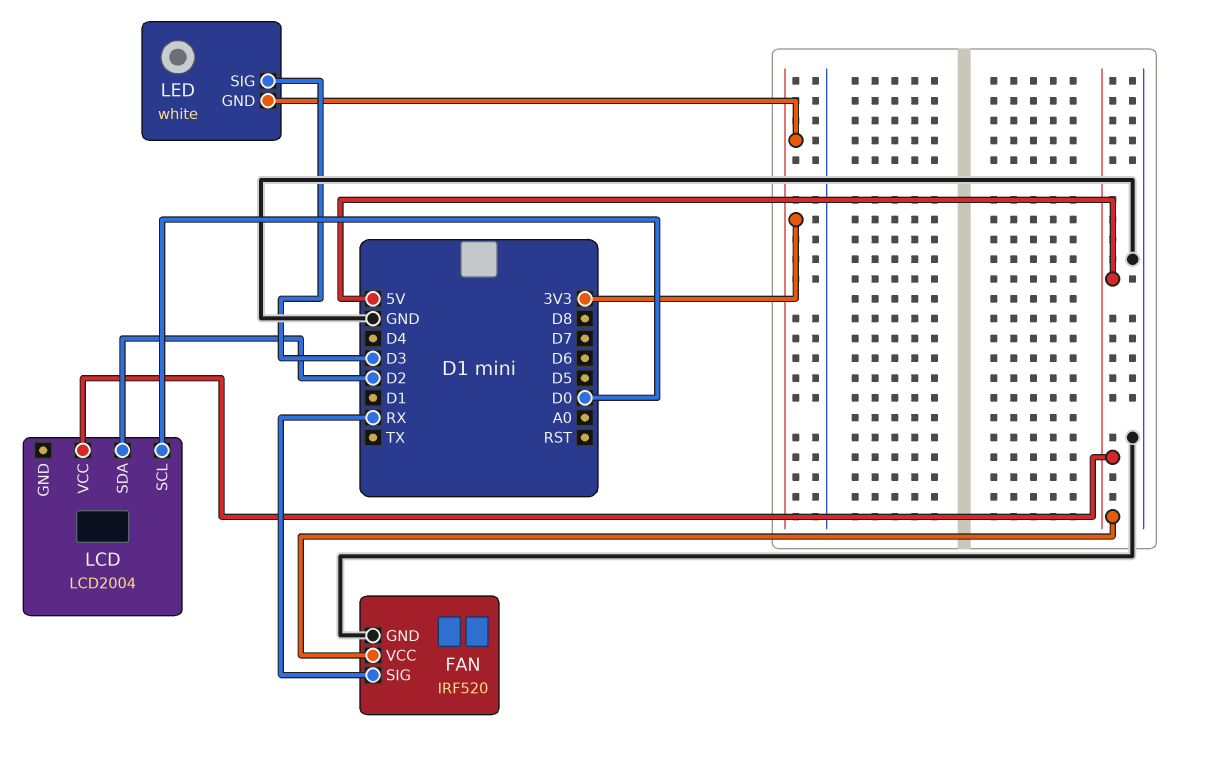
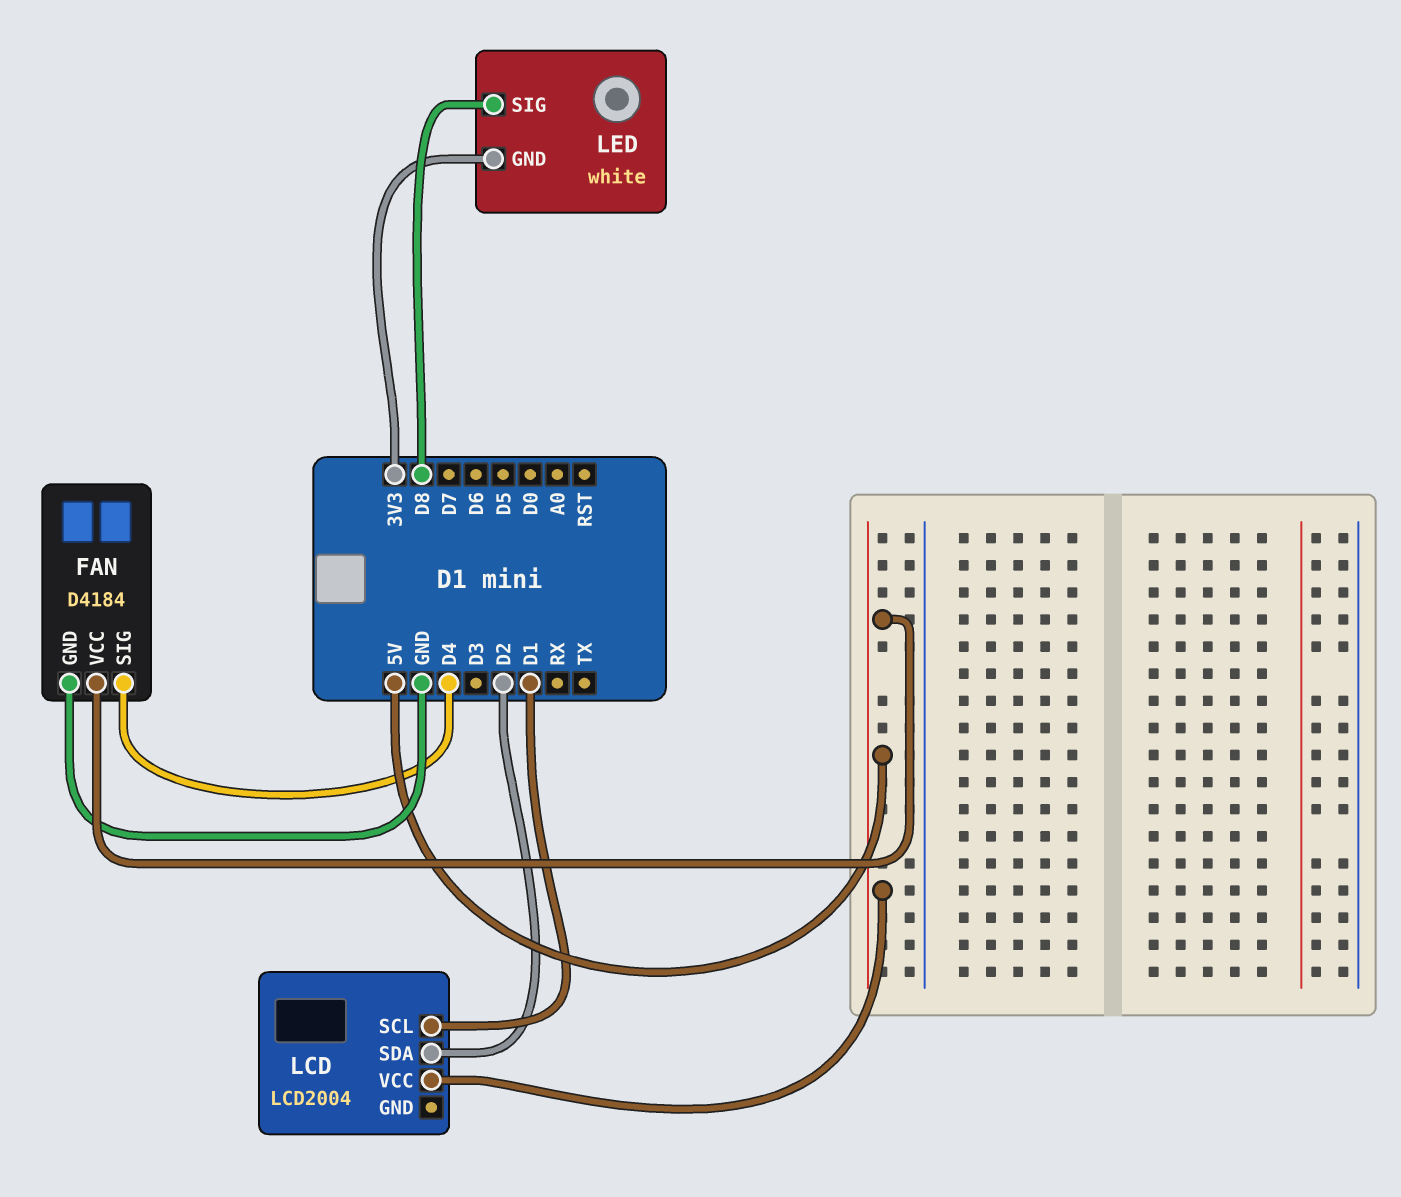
FAN: IRF520 -> D4184
FAN pin SIG: RX -> D4
LCD pin SCL: D0 -> D1
LED pin SIG: D3 -> D8

